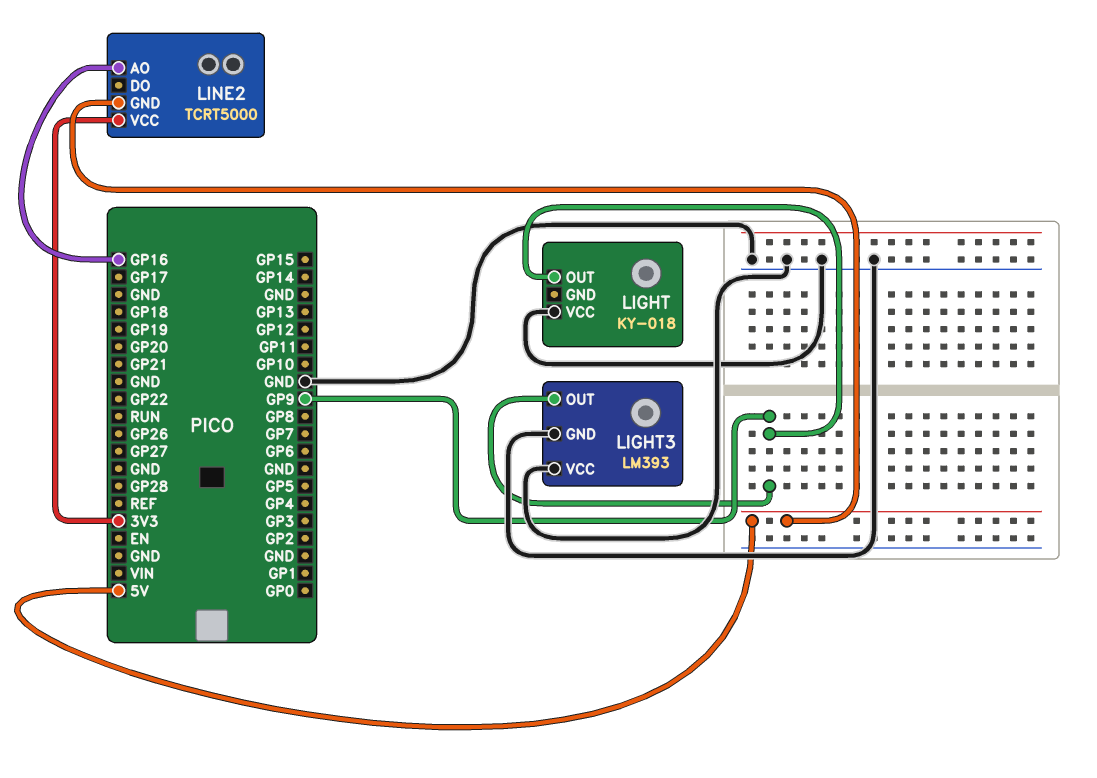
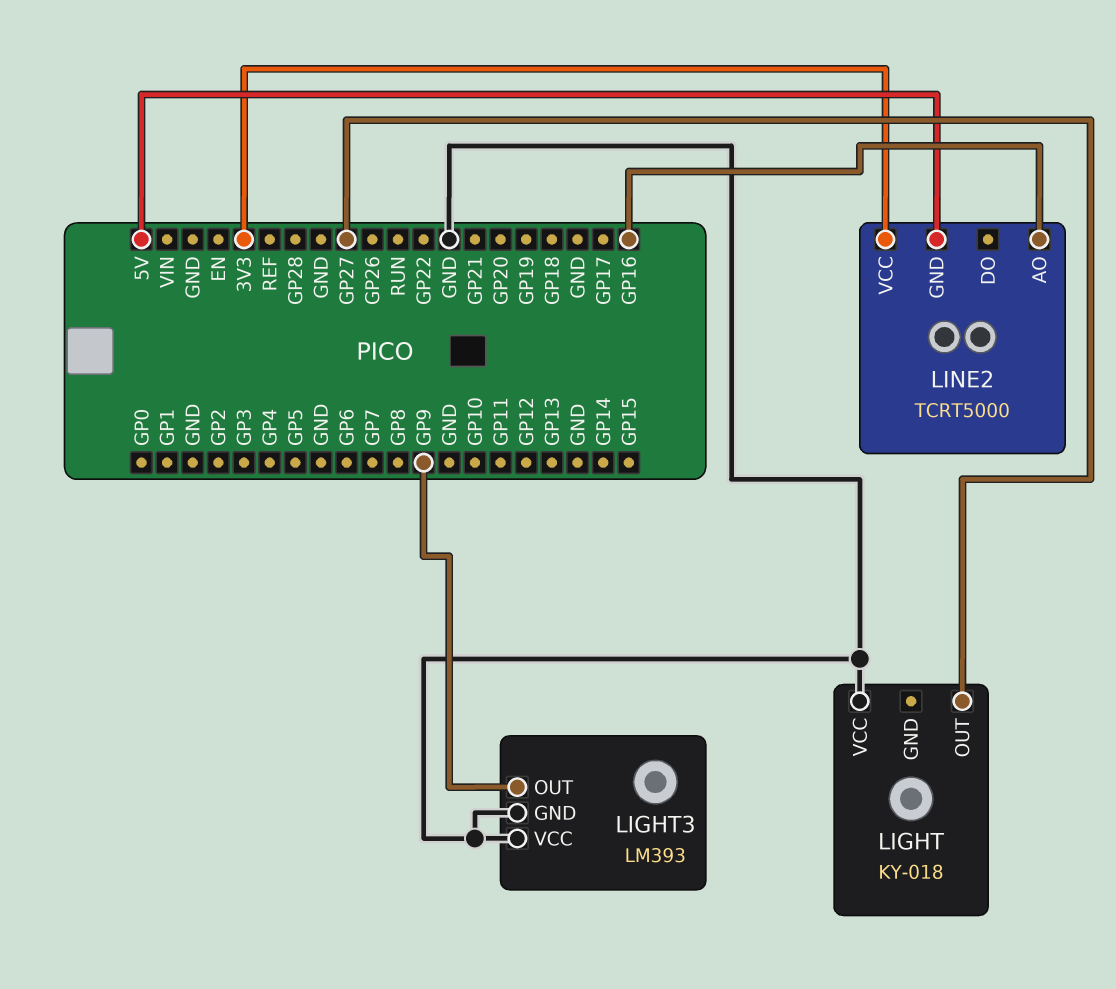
LIGHT pin OUT: GP9 -> GP27

